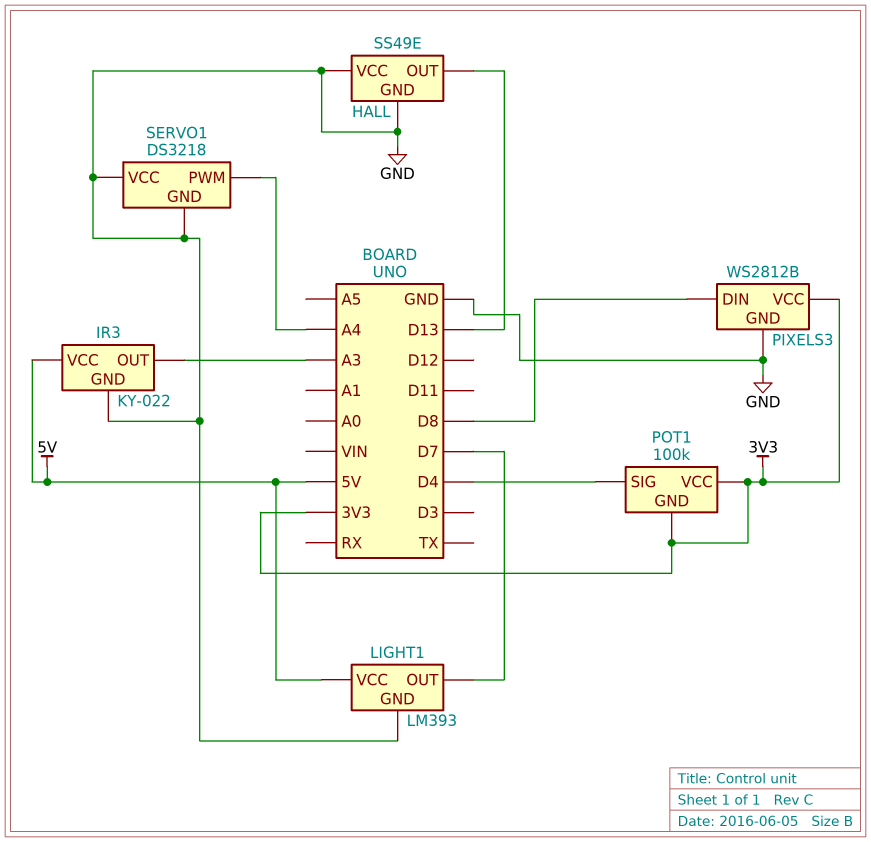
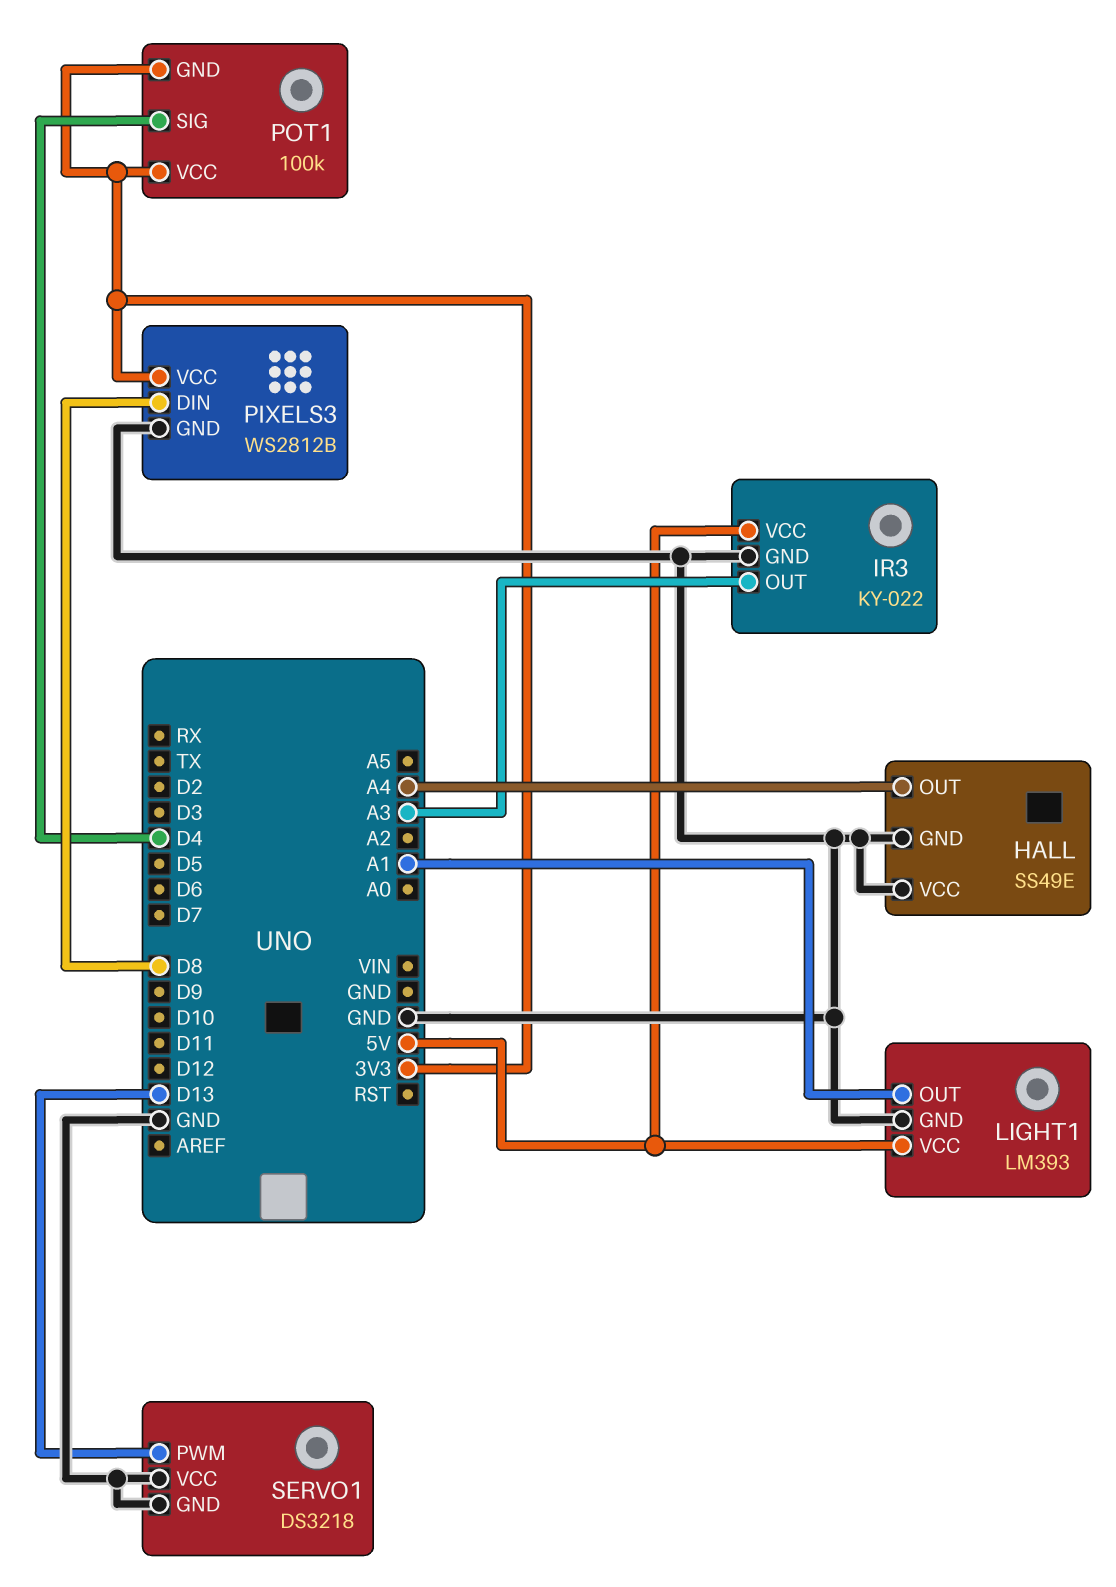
HALL pin OUT: D13 -> A4
LIGHT1 pin OUT: D7 -> A1
SERVO1 pin PWM: A4 -> D13

